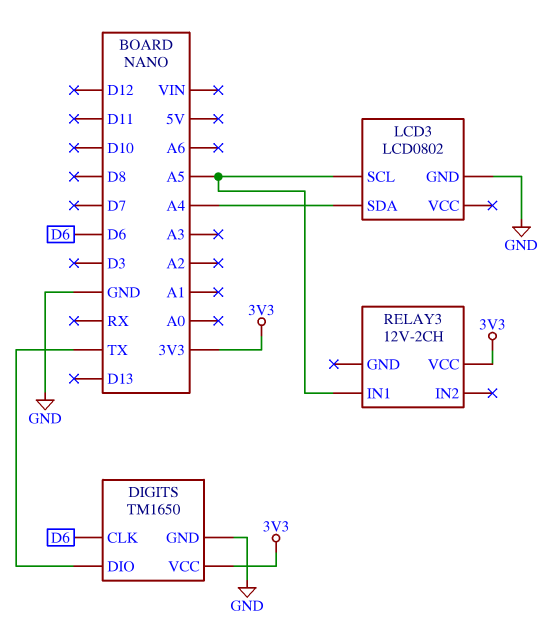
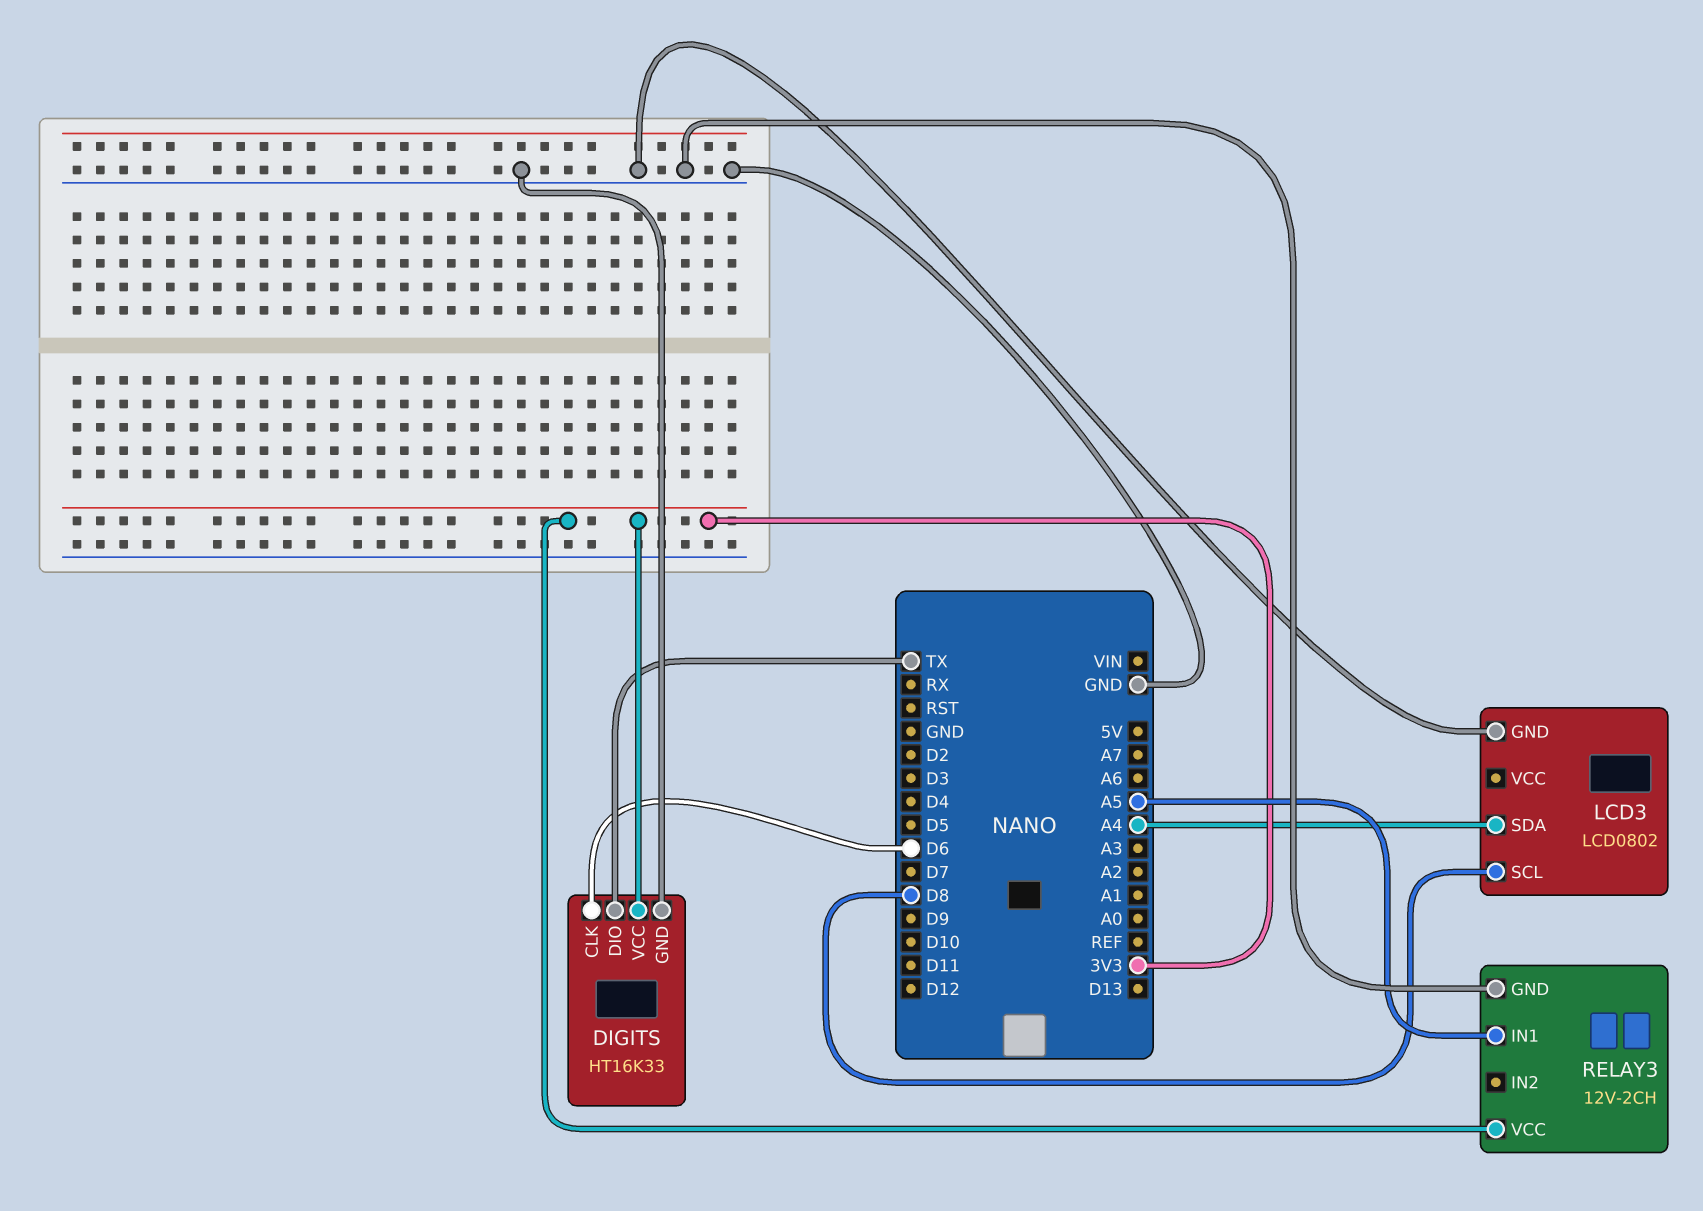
DIGITS: TM1650 -> HT16K33
LCD3 pin SCL: A5 -> D8
RELAY3 pin GND: none -> GND

